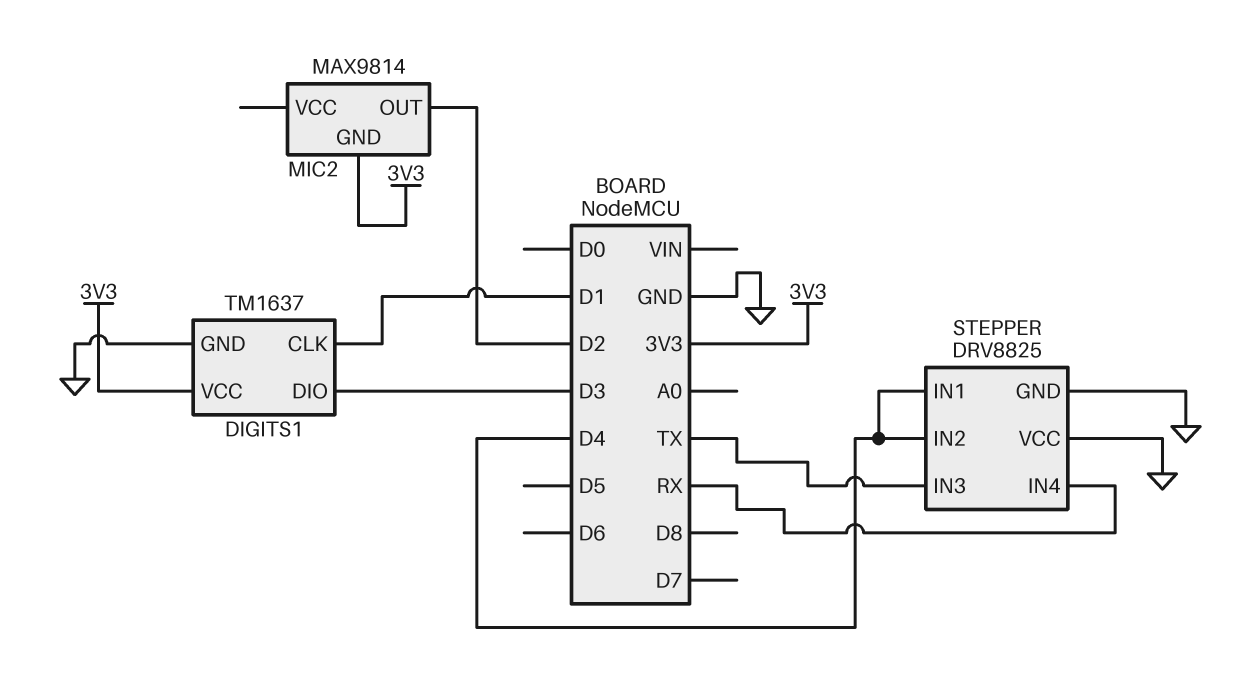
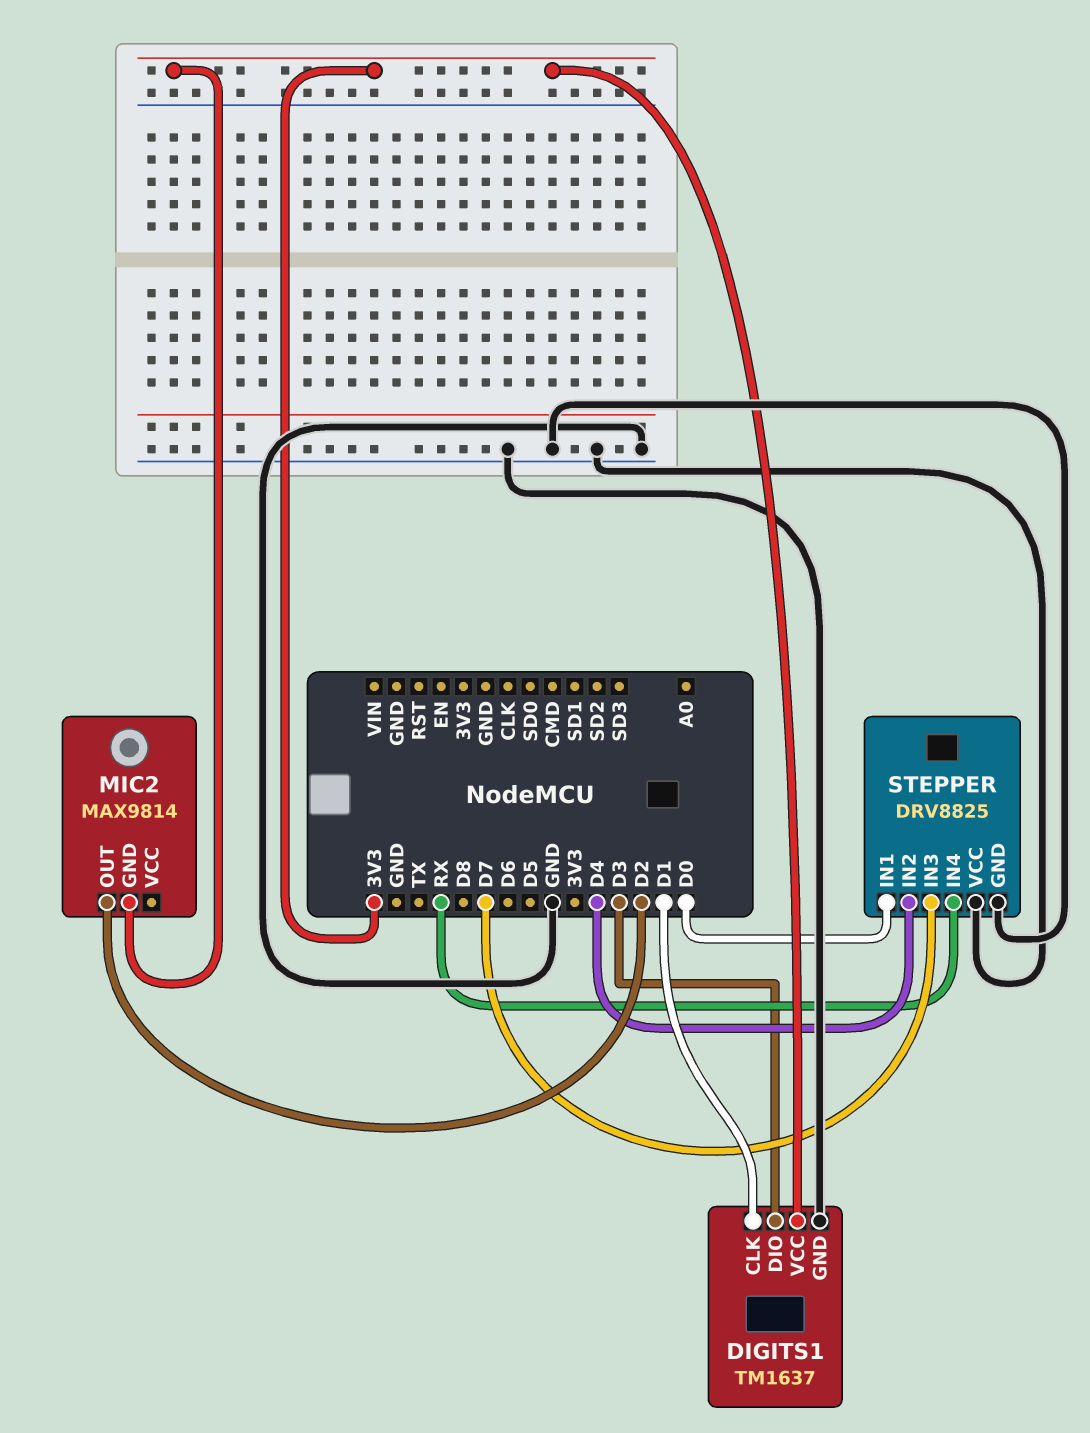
STEPPER pin IN1: D4 -> D0
STEPPER pin IN3: TX -> D7

